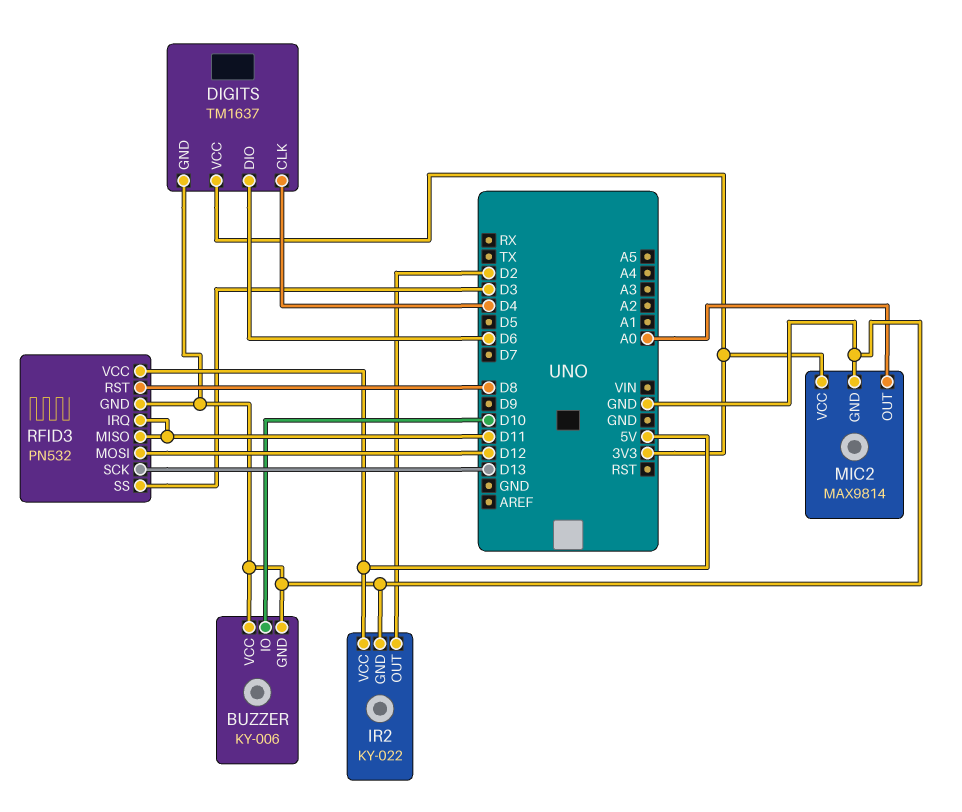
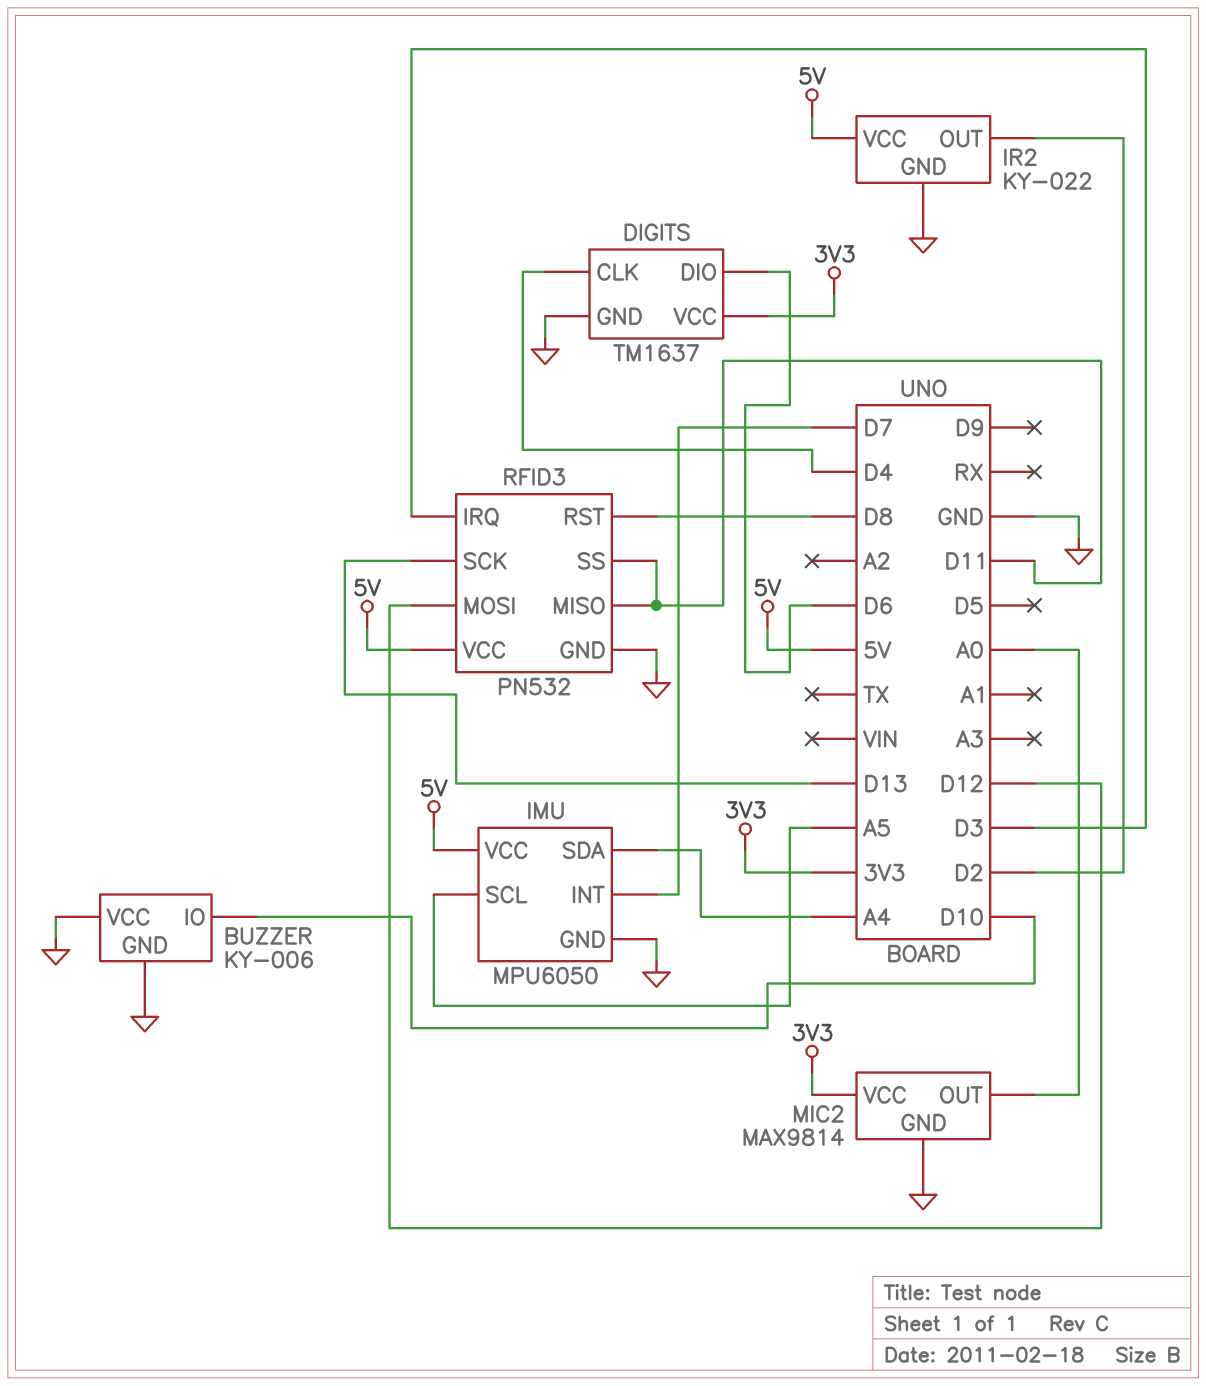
IMU: none -> MPU6050
IMU pin GND: none -> GND
IMU pin INT: none -> D7
IMU pin SCL: none -> A5
IMU pin SDA: none -> A4
IMU pin VCC: none -> 5V
RFID3 pin IRQ: D11 -> D3
RFID3 pin SS: D3 -> D11

